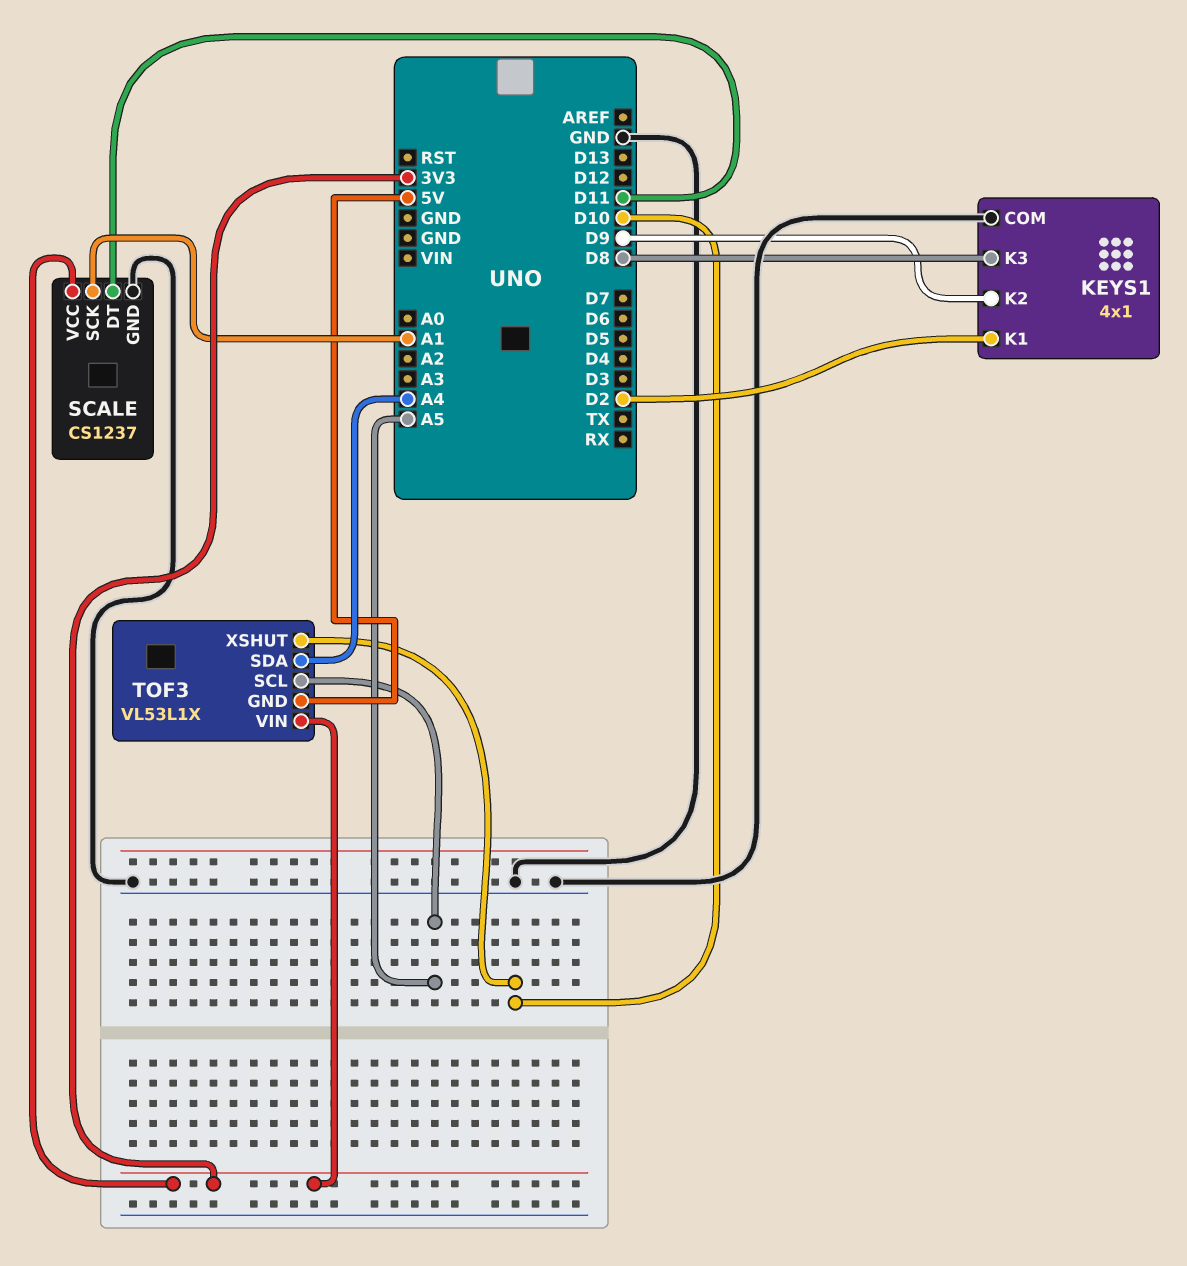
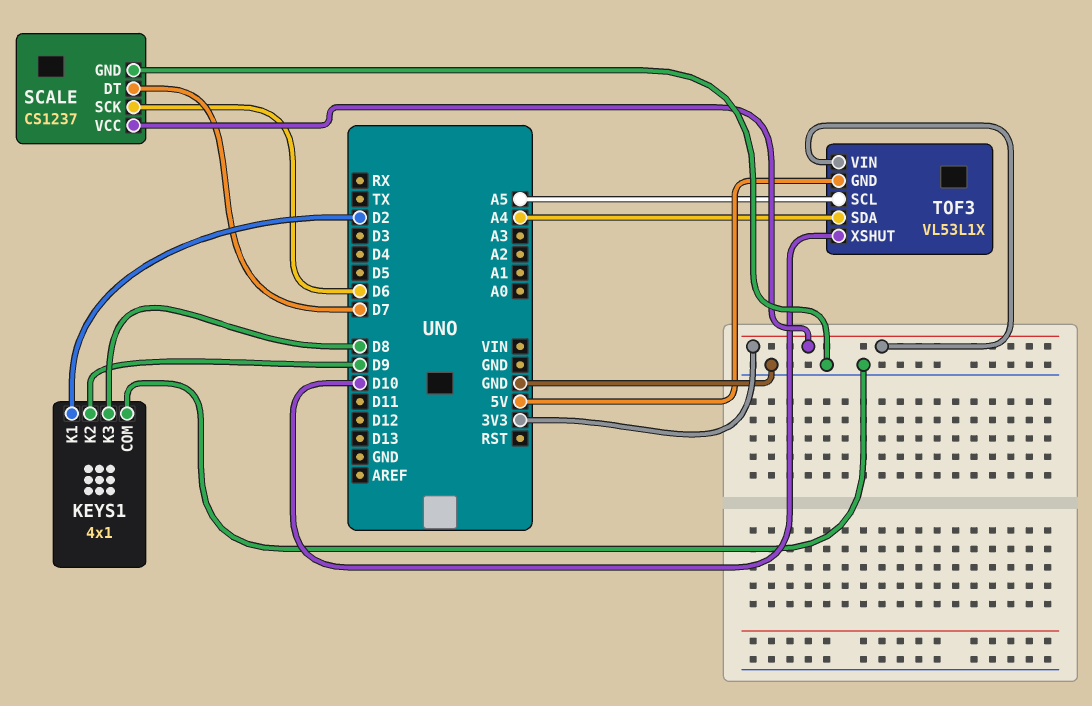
SCALE pin DT: D11 -> D7
SCALE pin SCK: A1 -> D6

